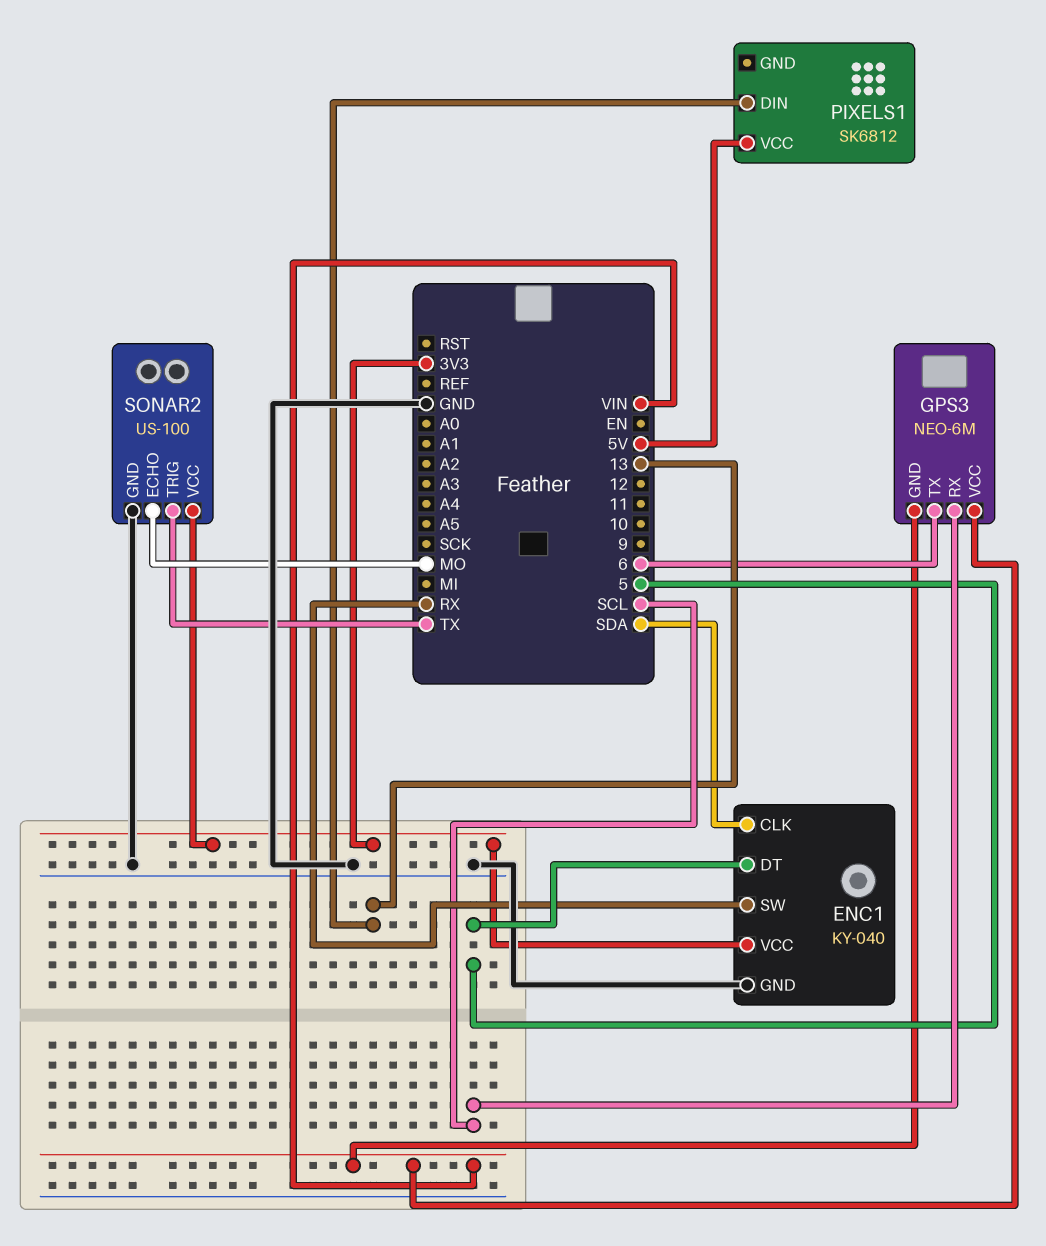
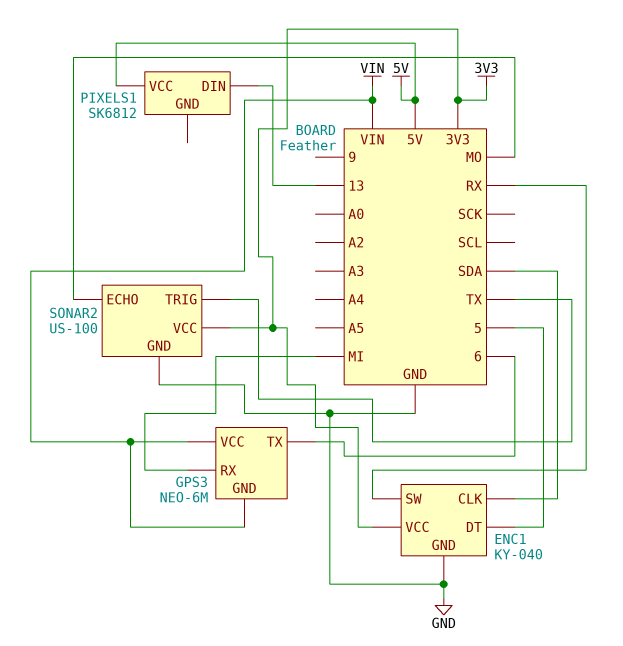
GPS3 pin RX: SCL -> MI

